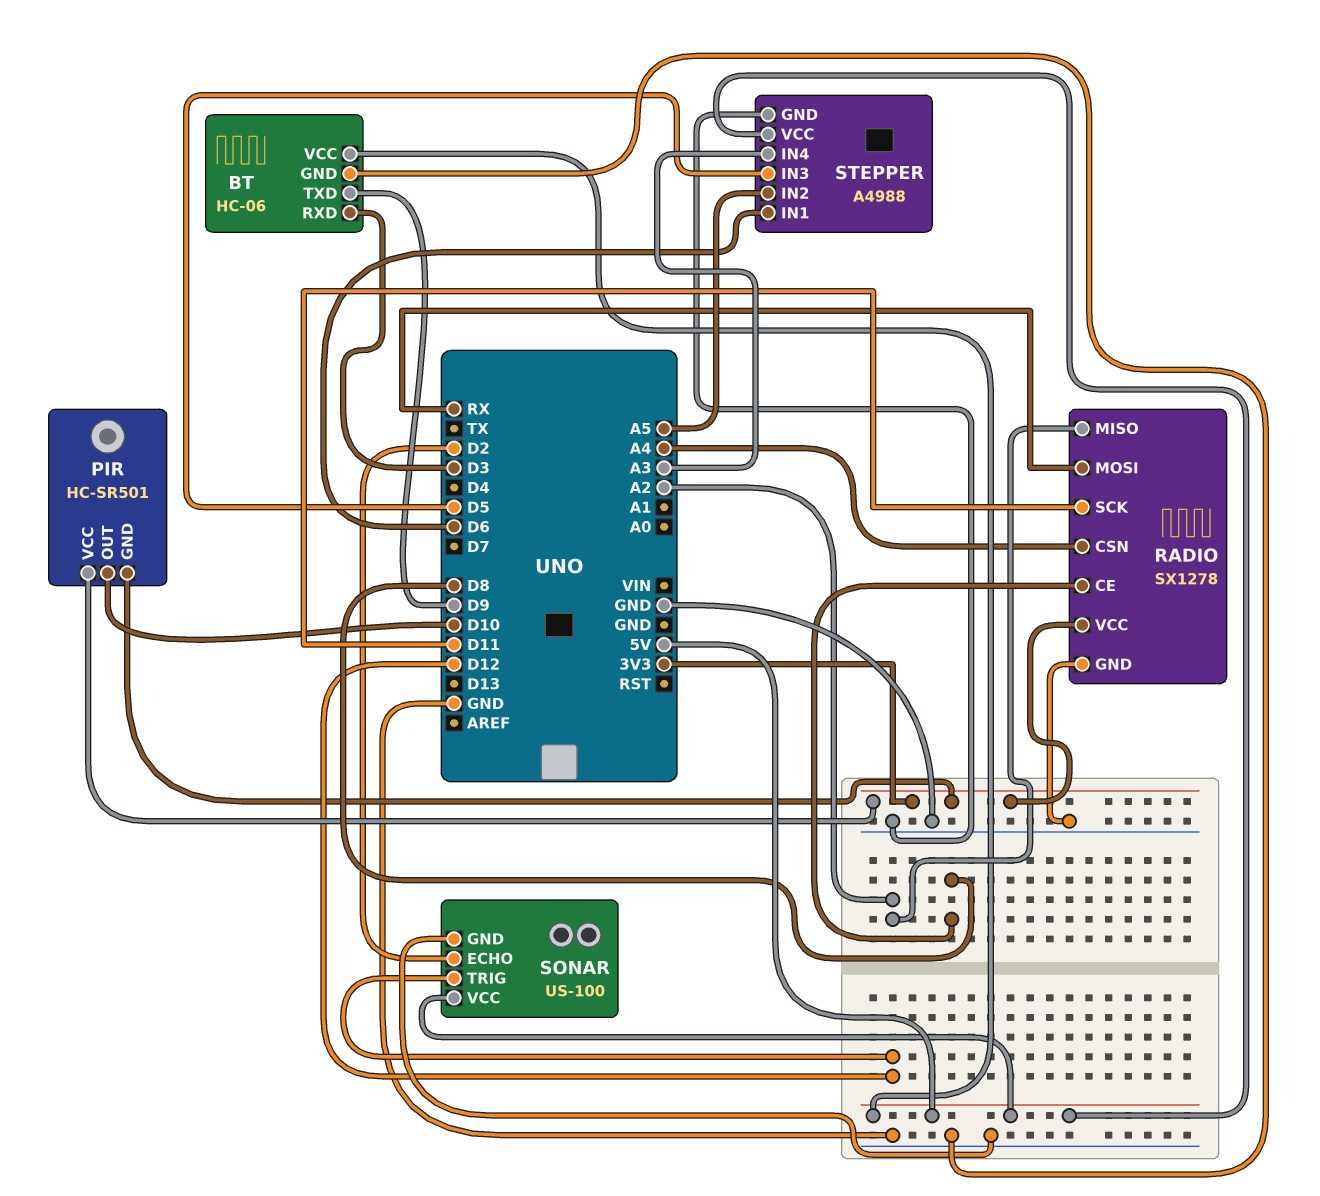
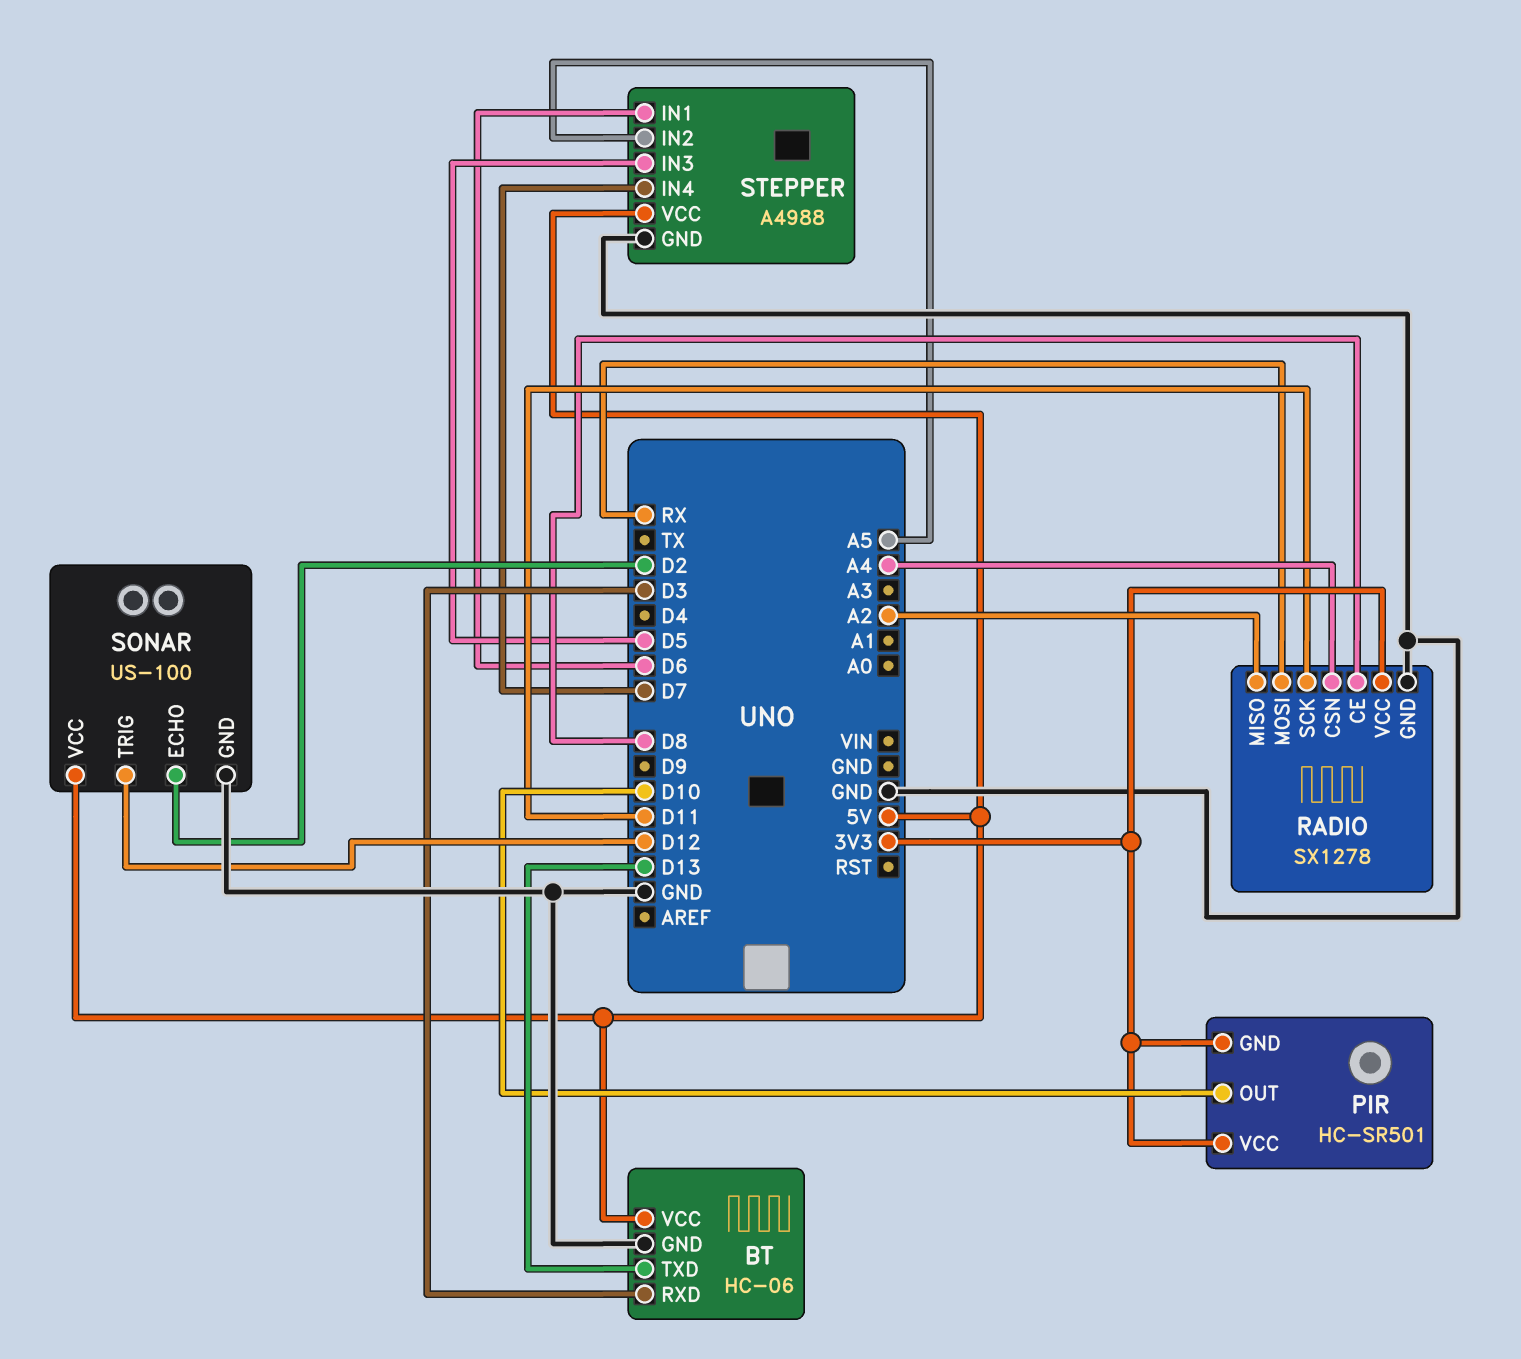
BT pin TXD: D9 -> D13
STEPPER pin IN4: A3 -> D7

